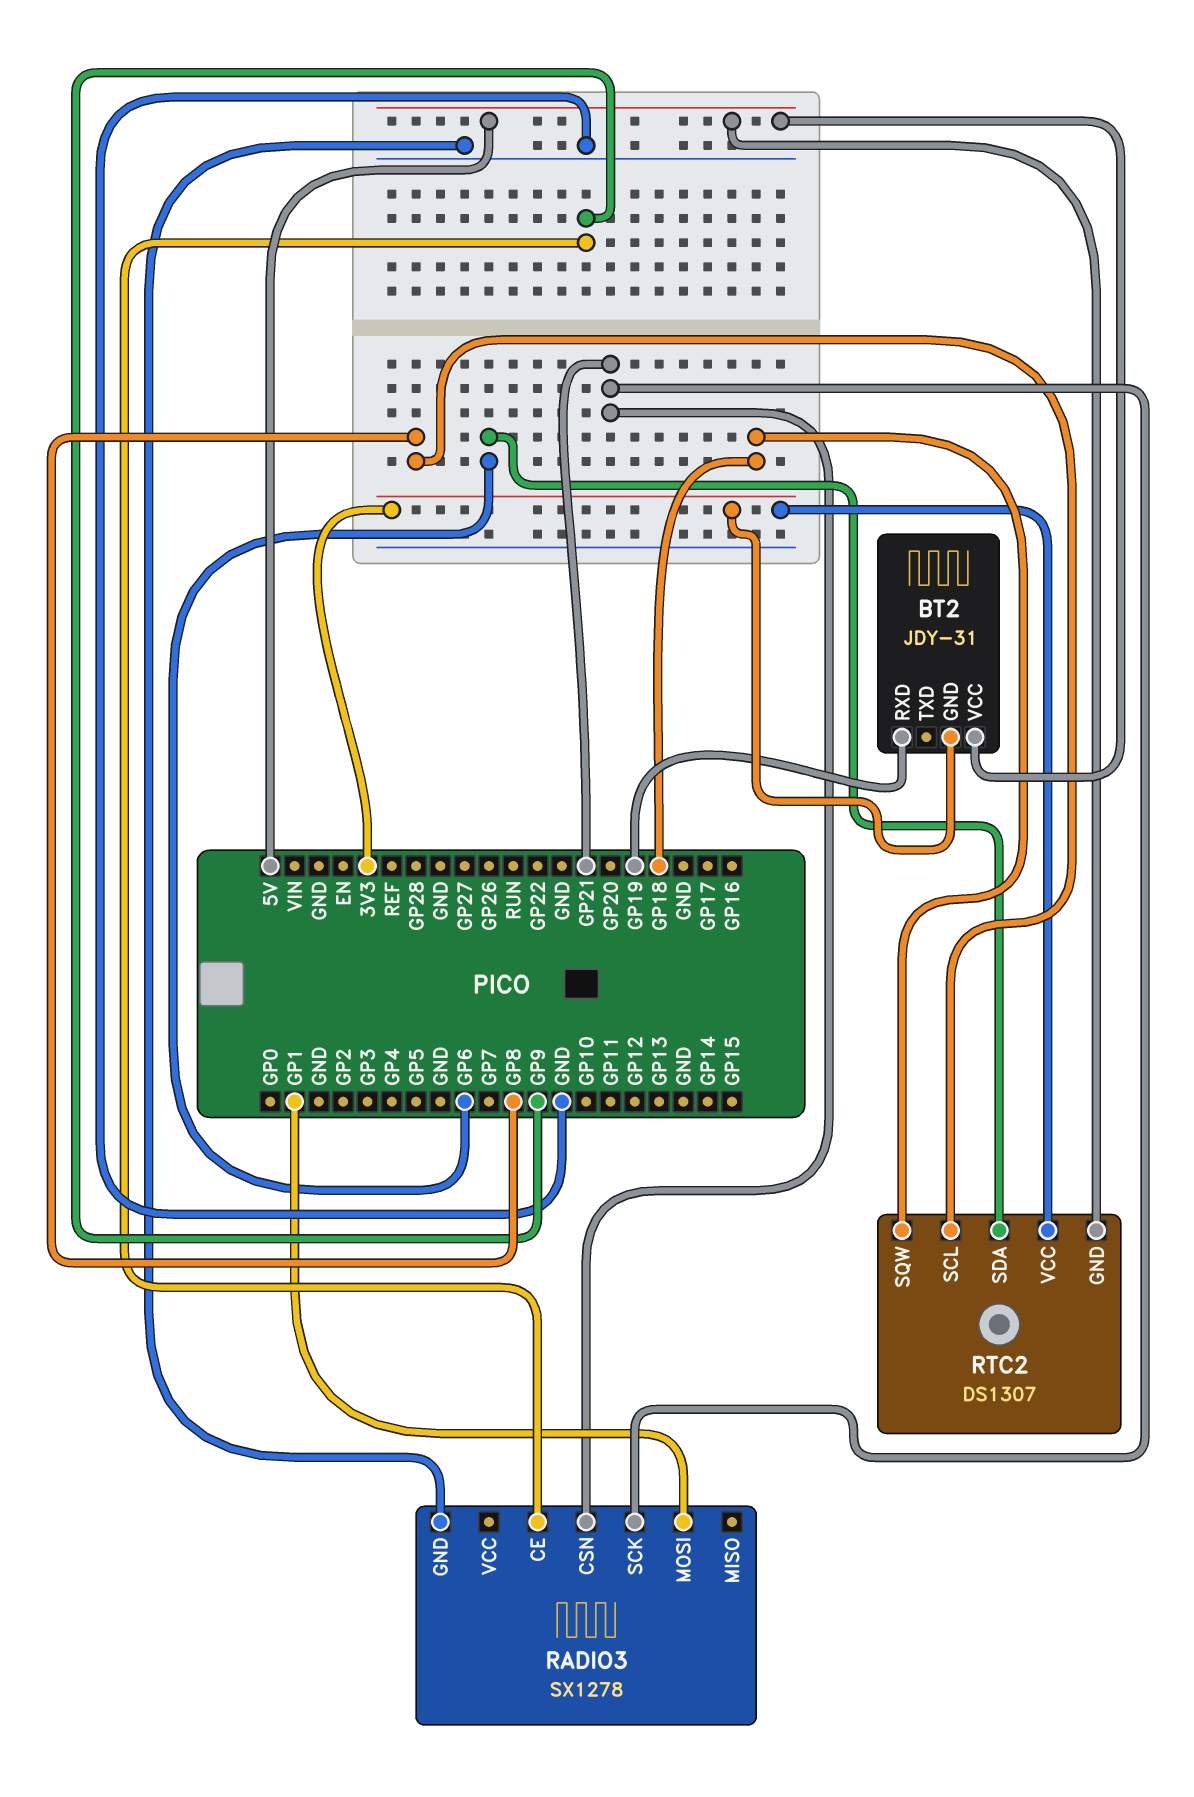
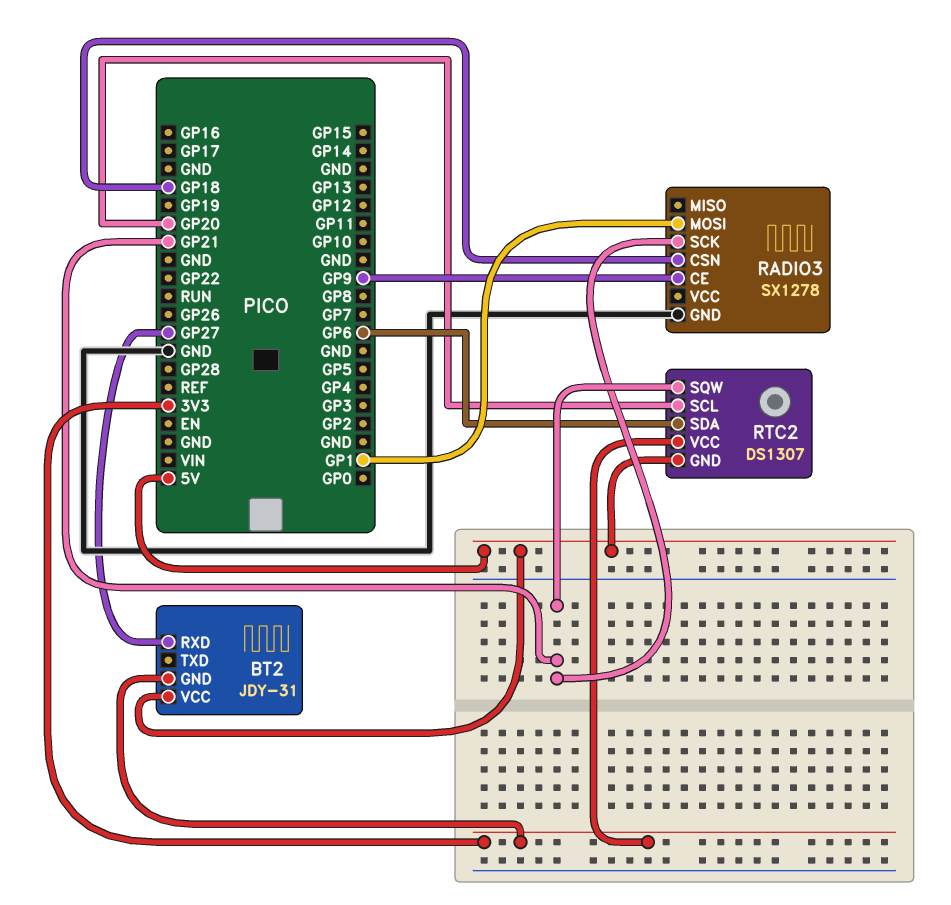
BT2 pin RXD: GP19 -> GP27
RADIO3 pin CSN: GP21 -> GP18
RTC2 pin SCL: GP8 -> GP20
RTC2 pin SQW: GP18 -> GP21

